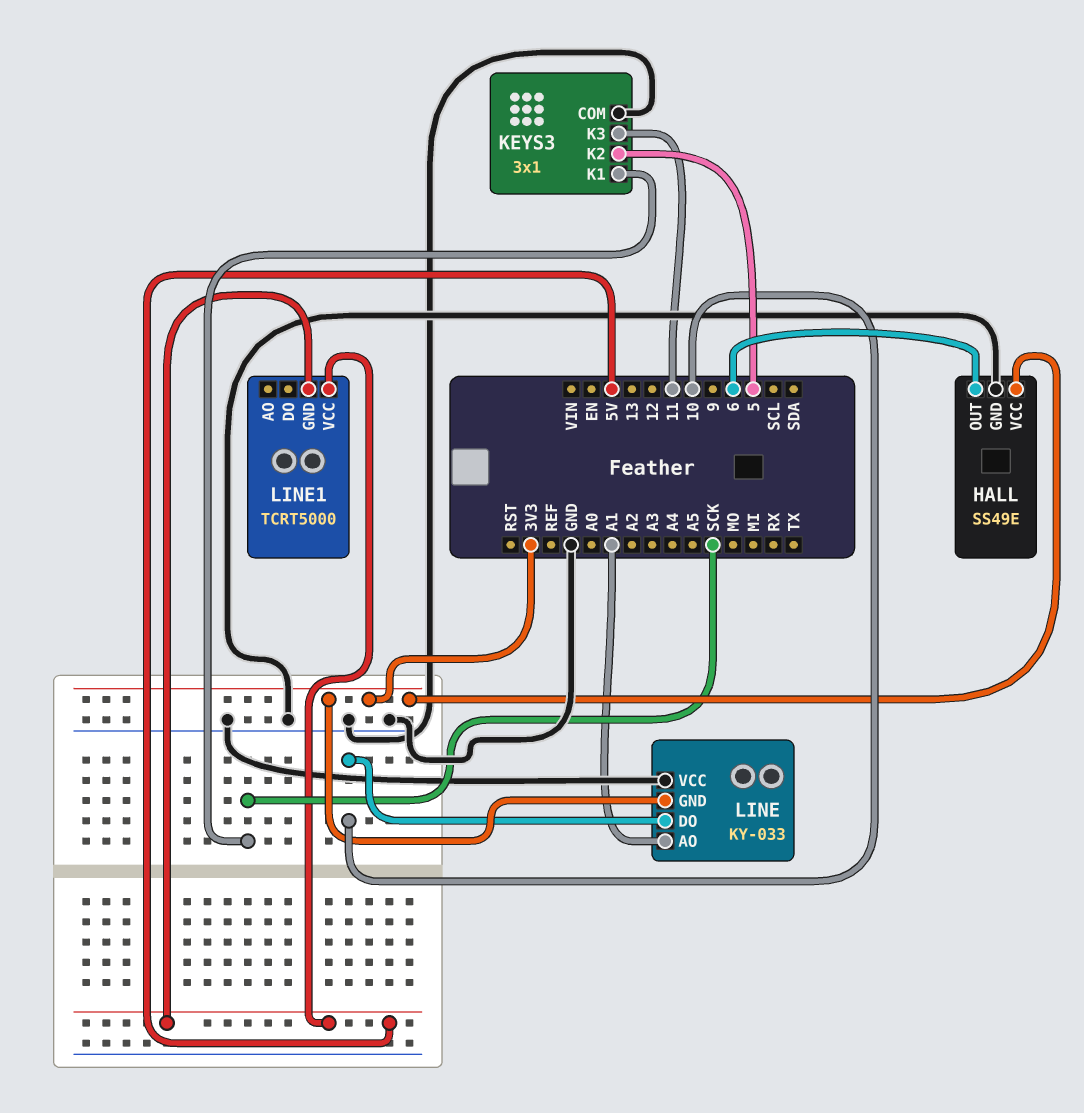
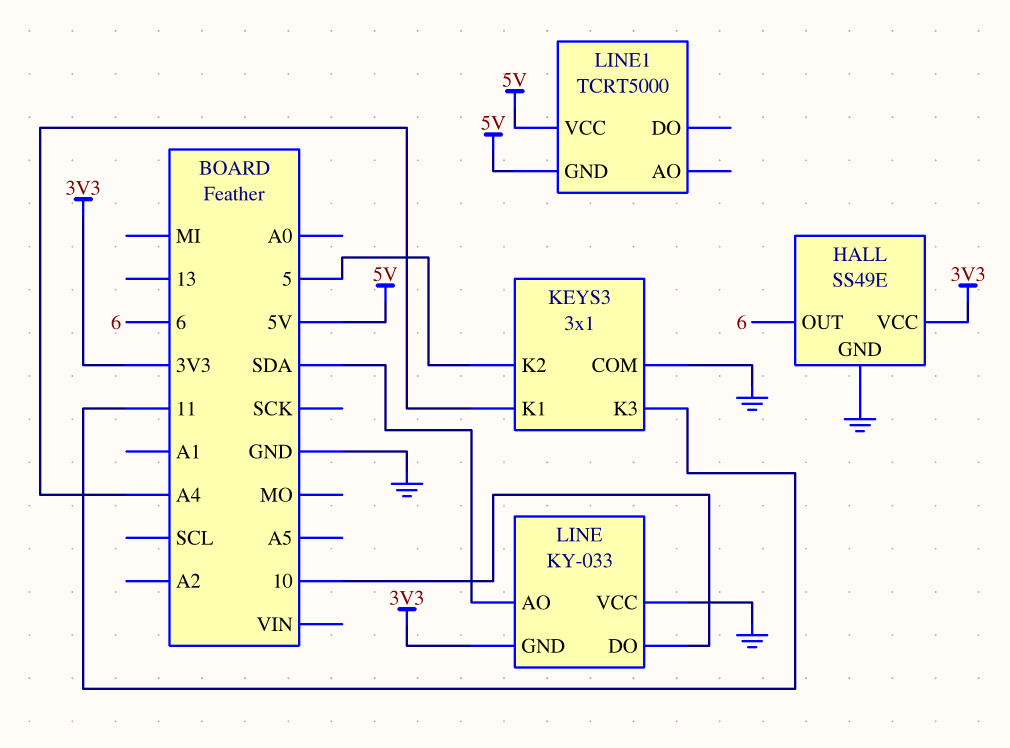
KEYS3 pin K1: SCK -> A4
LINE pin AO: A1 -> SDA

